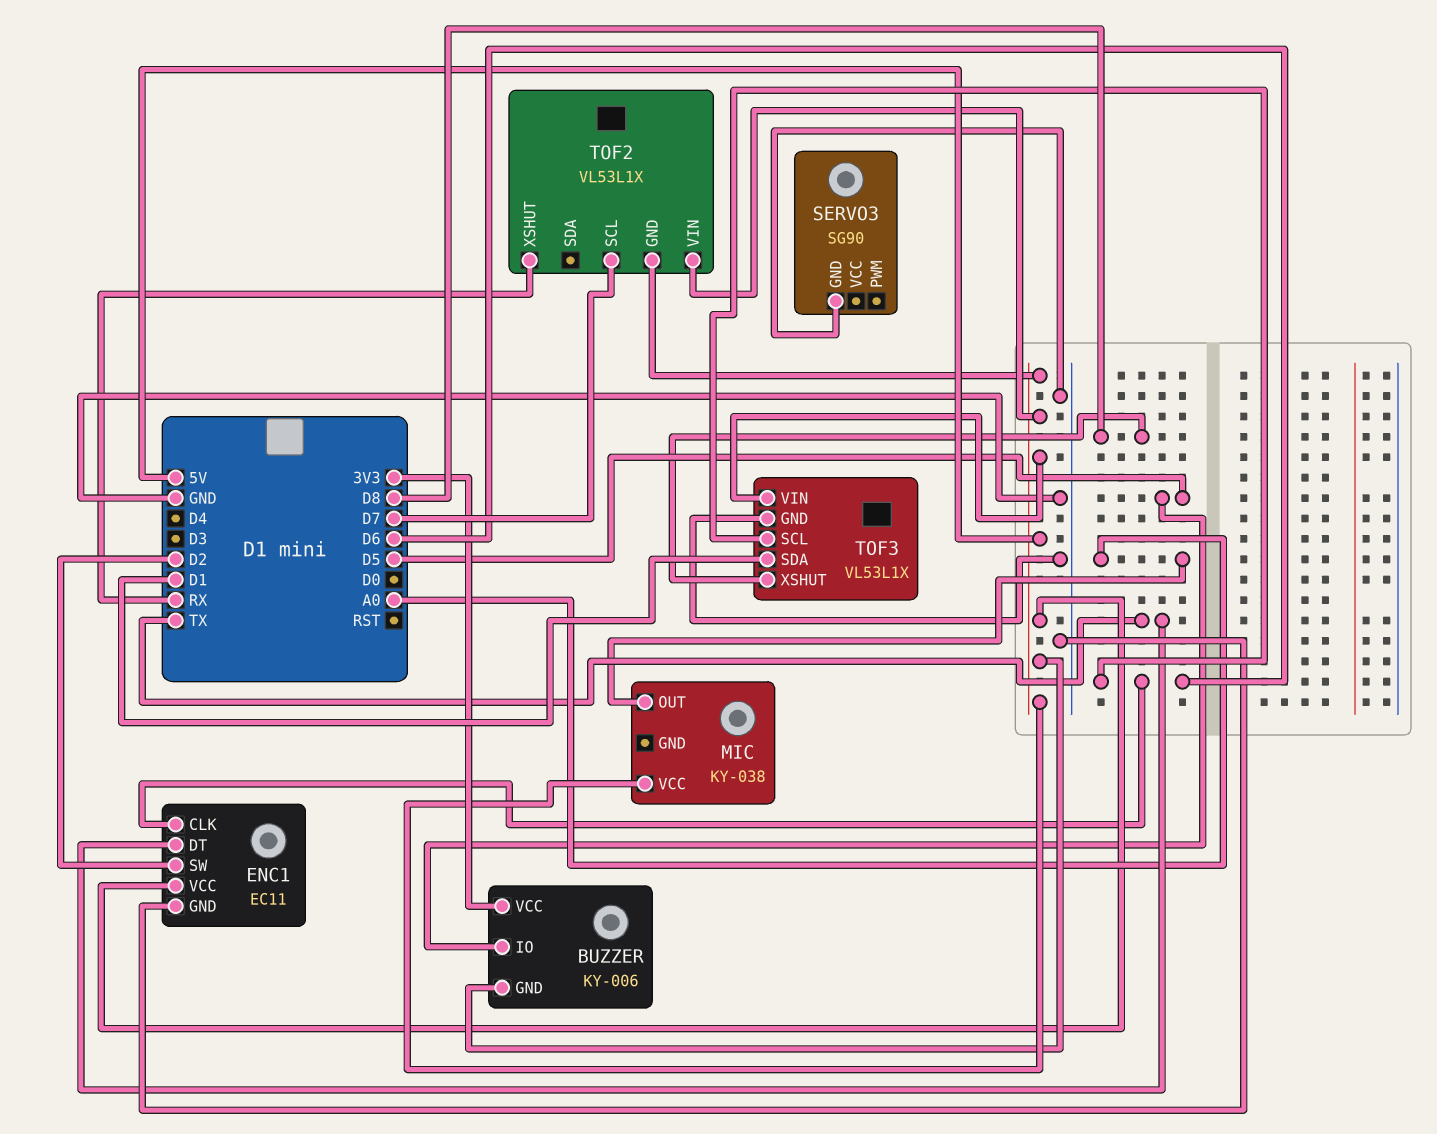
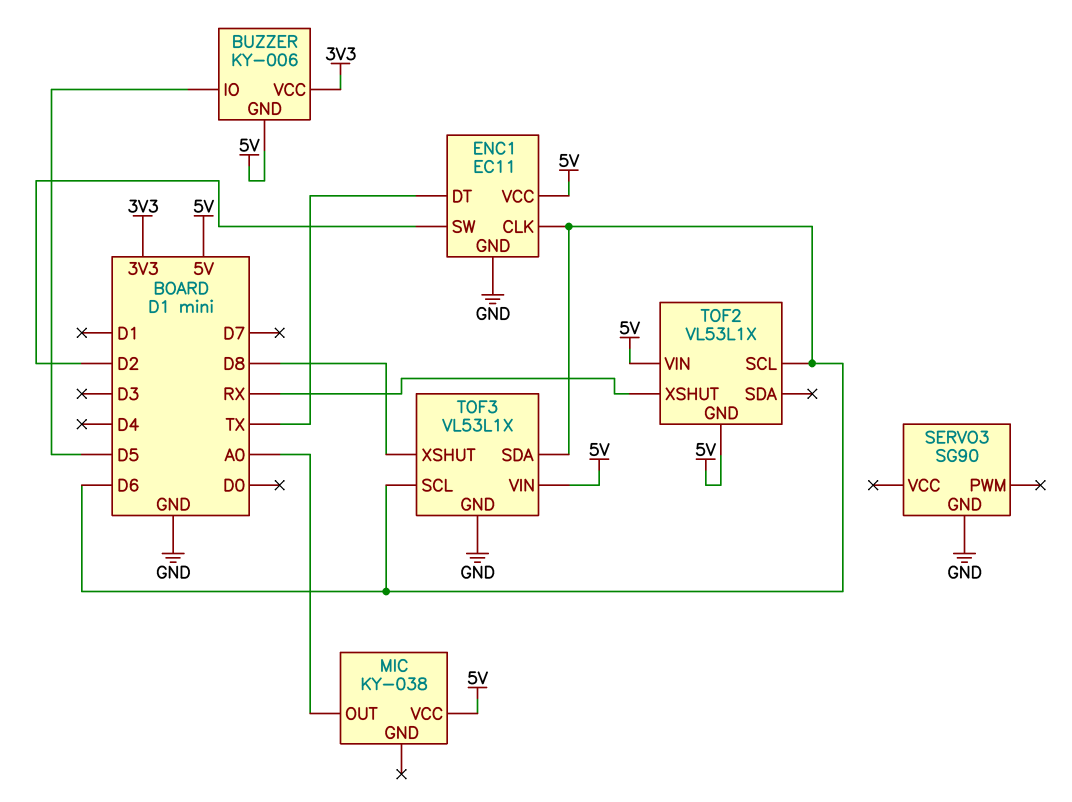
TOF2 pin SCL: D7 -> D6
TOF3 pin SDA: D1 -> D6

